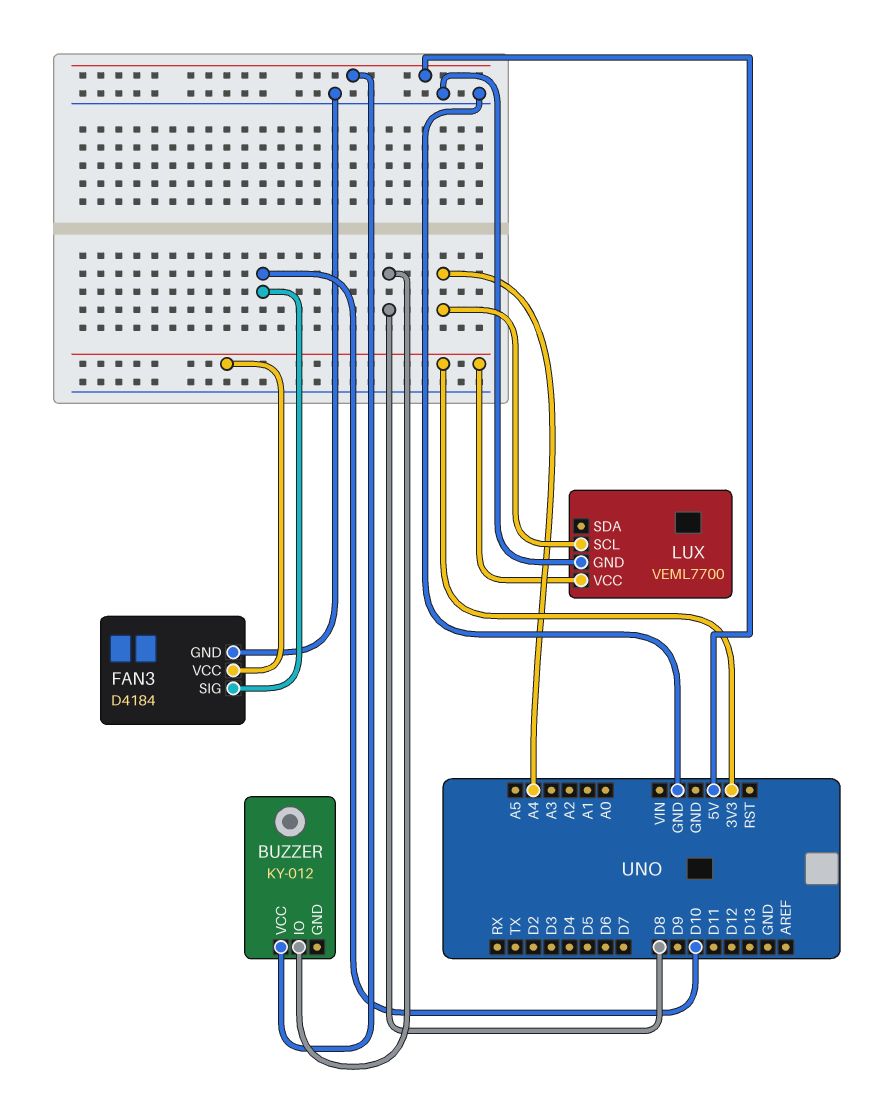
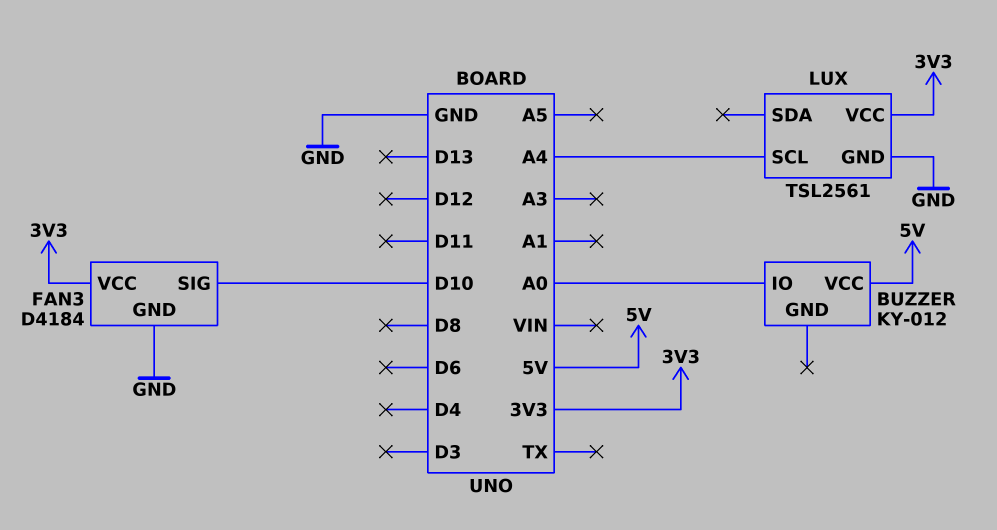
BUZZER pin IO: D8 -> A0
LUX: VEML7700 -> TSL2561

